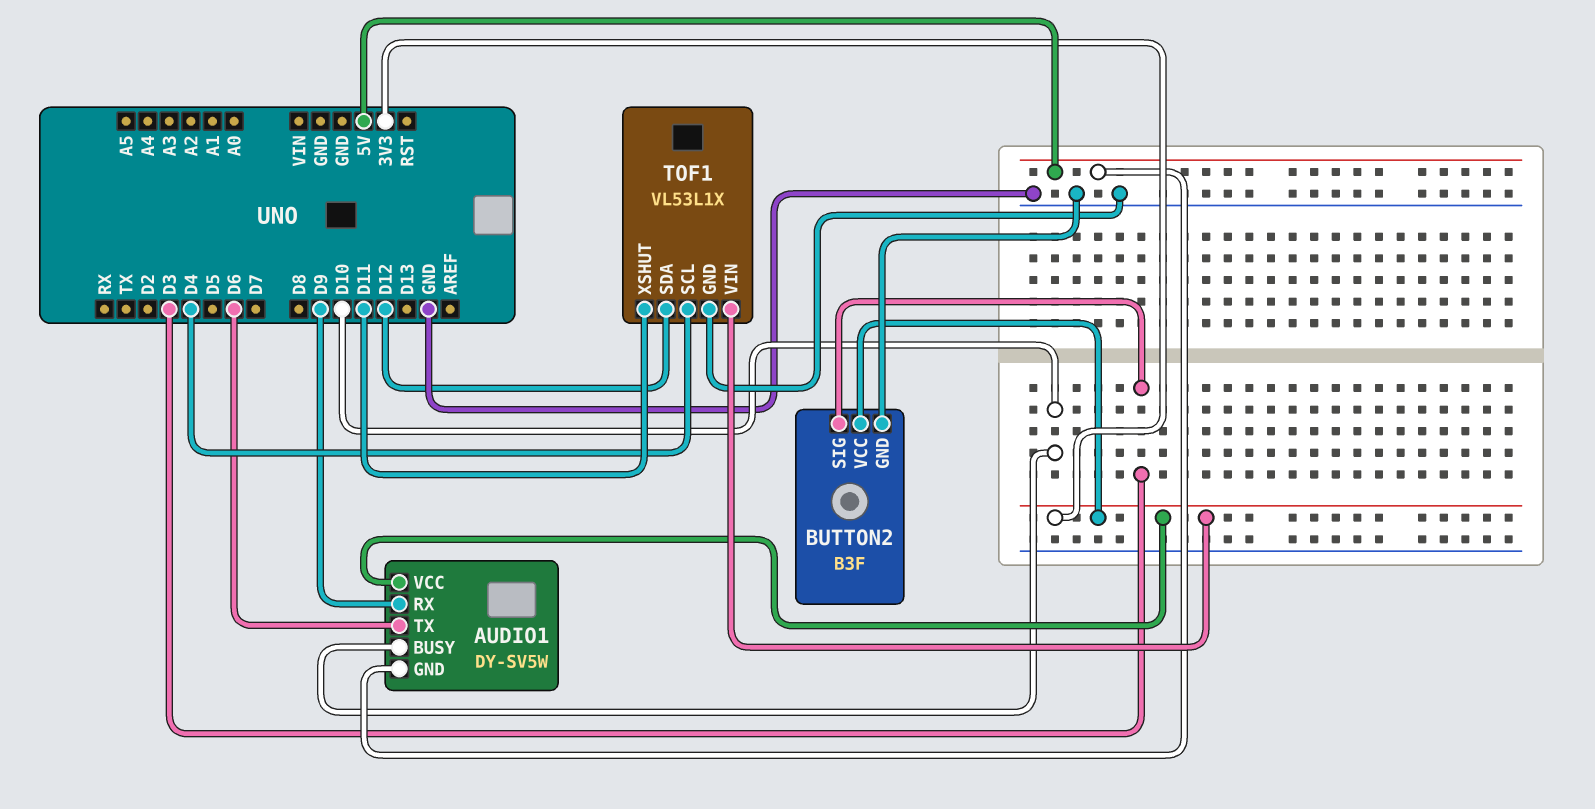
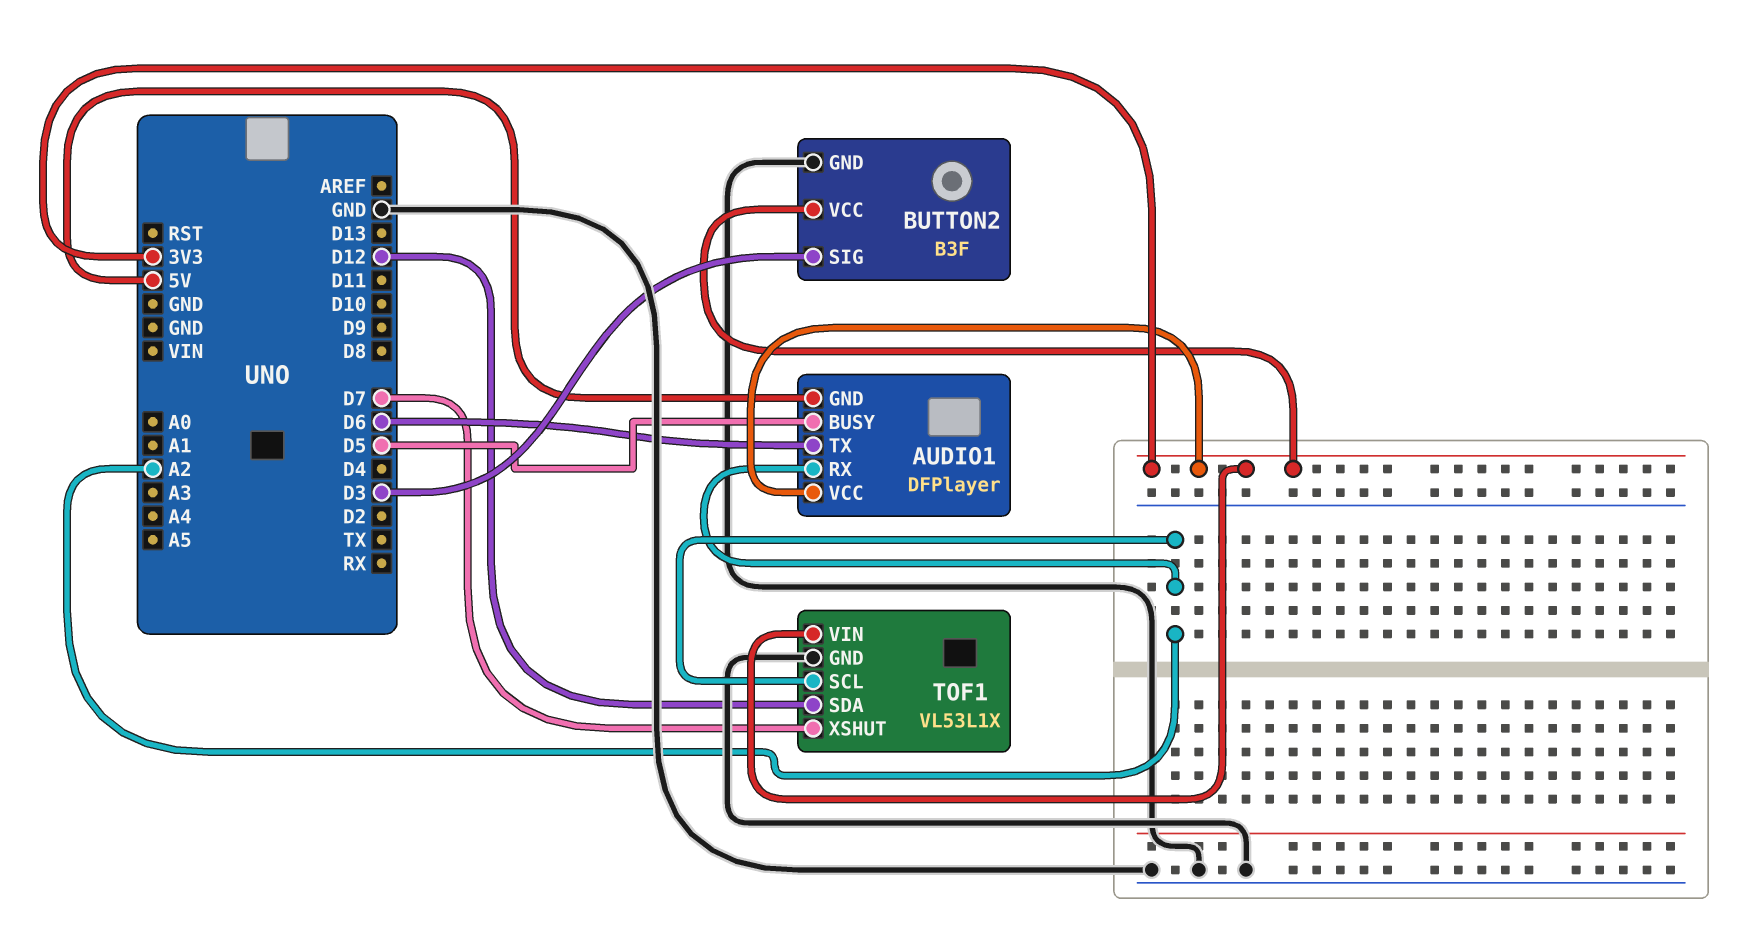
AUDIO1: DY-SV5W -> DFPlayer
AUDIO1 pin BUSY: D10 -> D5
AUDIO1 pin RX: D9 -> A2
TOF1 pin SCL: D4 -> A2
TOF1 pin XSHUT: D11 -> D7

